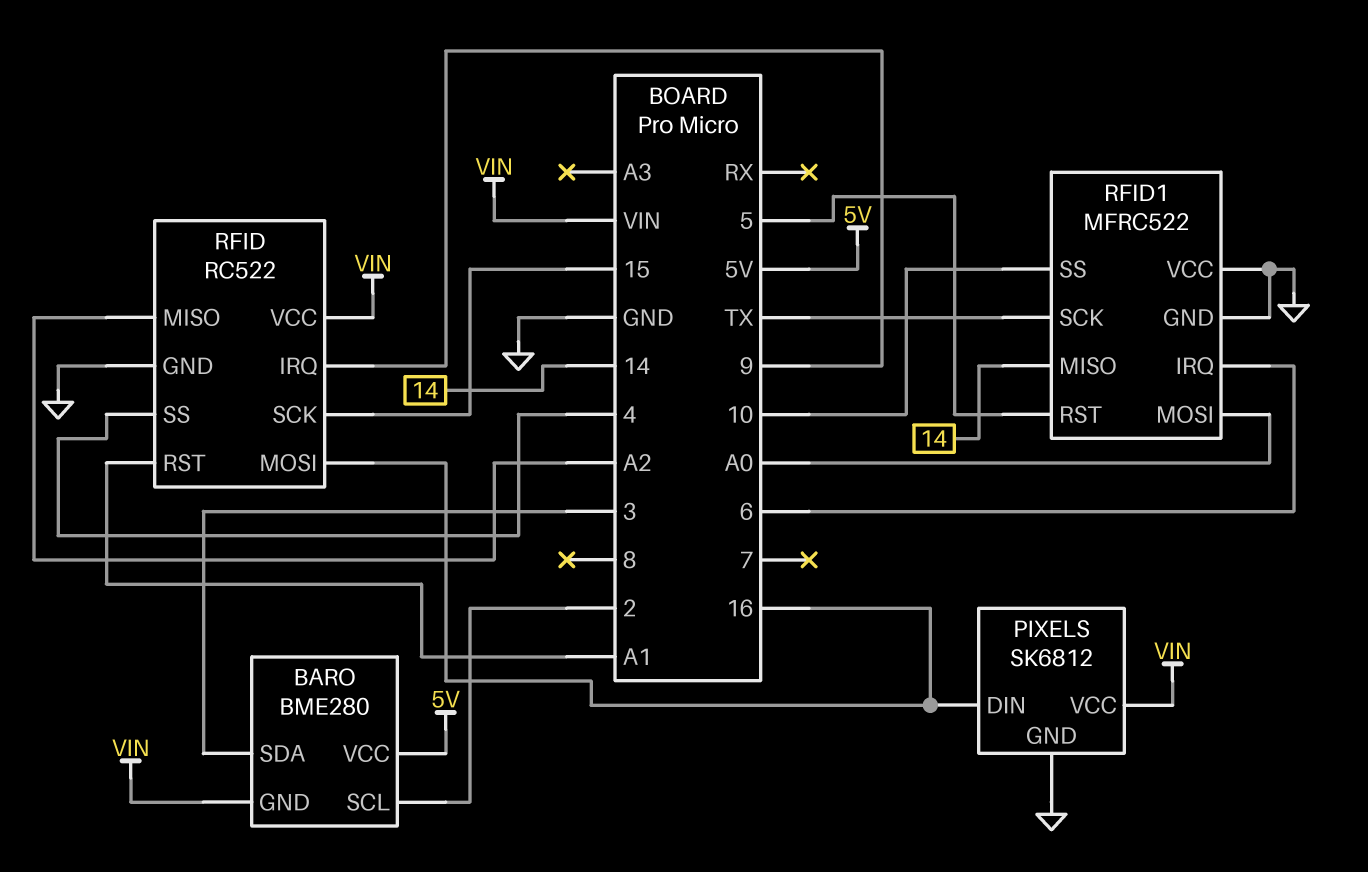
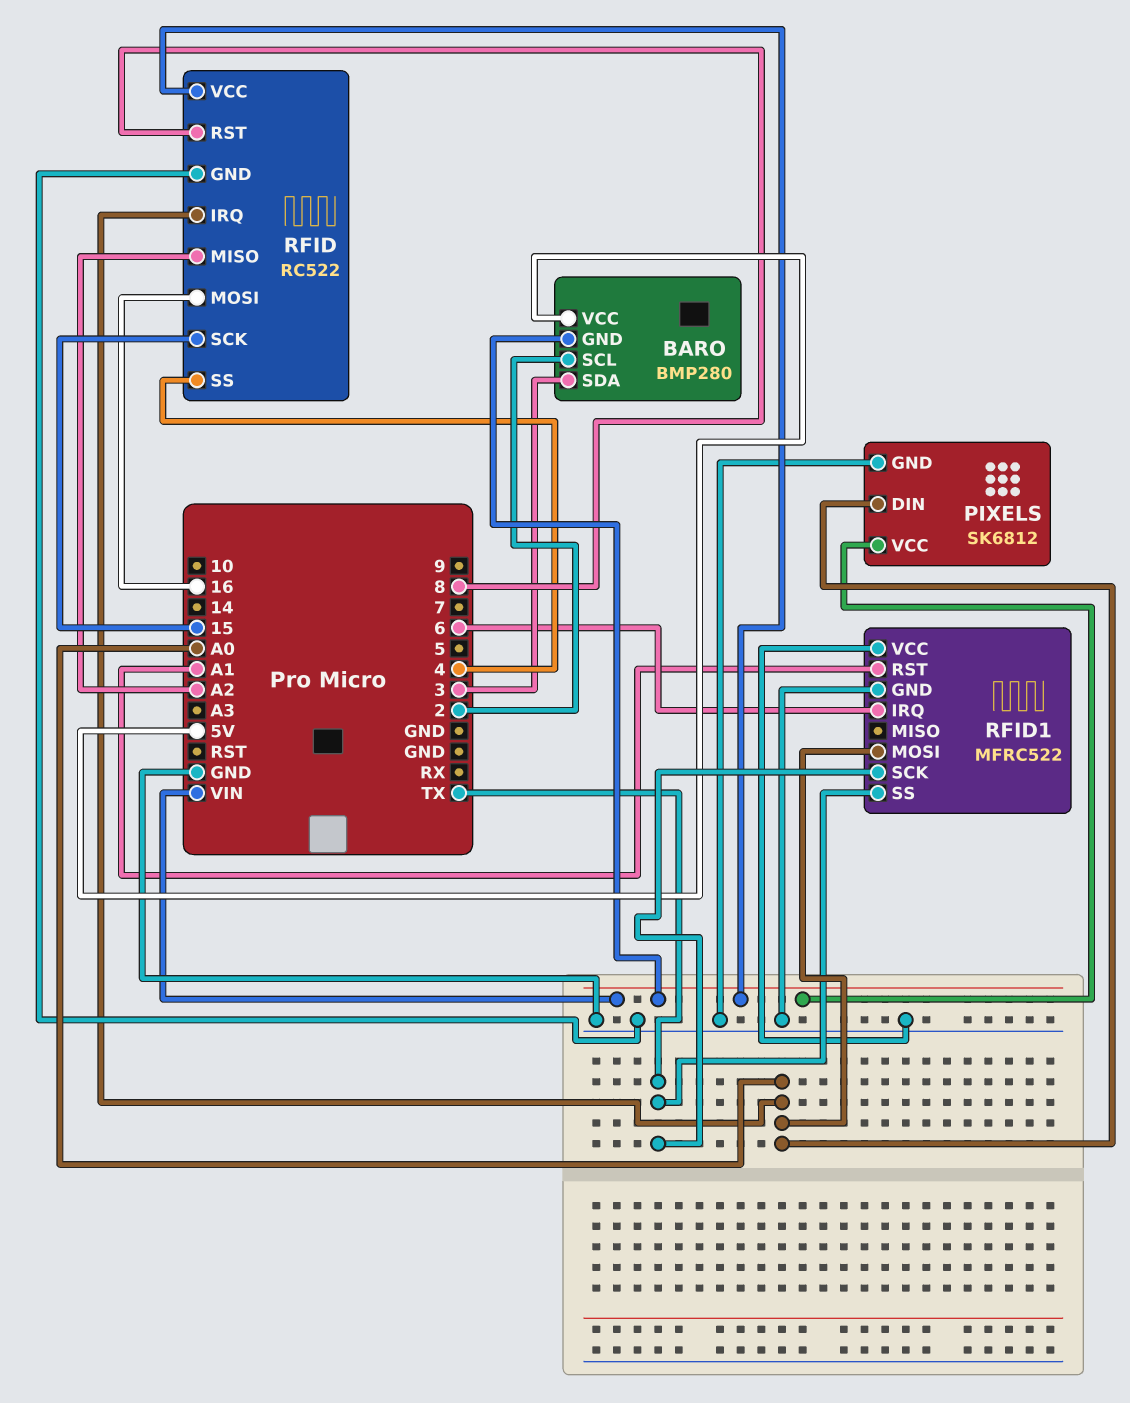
BARO: BME280 -> BMP280
PIXELS pin DIN: 16 -> A0
RFID pin IRQ: 9 -> A0
RFID pin RST: A1 -> 8
RFID1 pin MISO: 14 -> none
RFID1 pin RST: 5 -> A1
RFID1 pin SS: 10 -> TX

